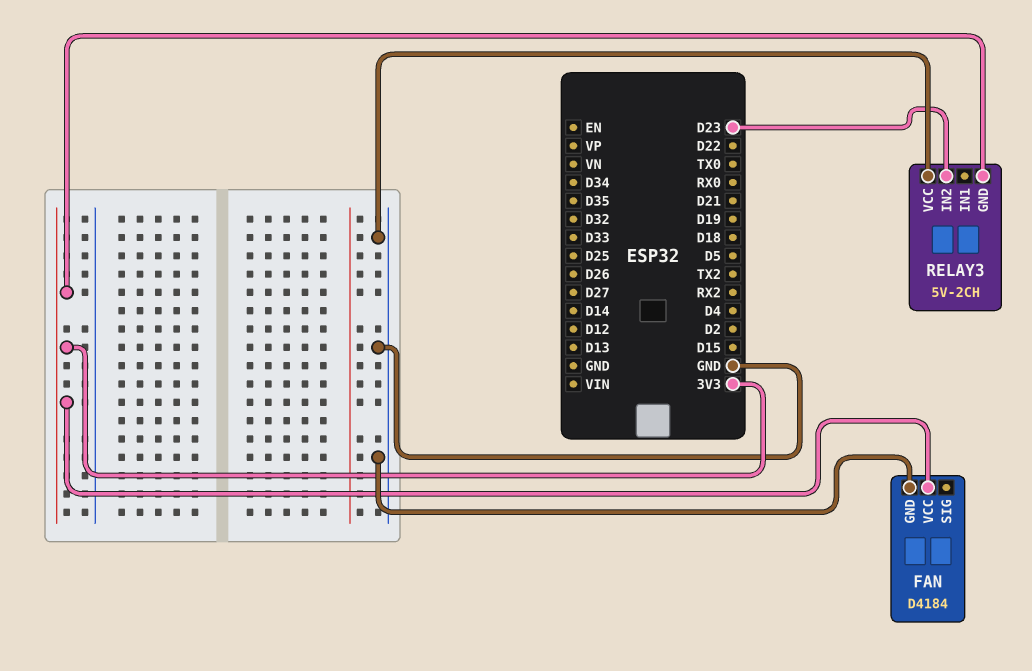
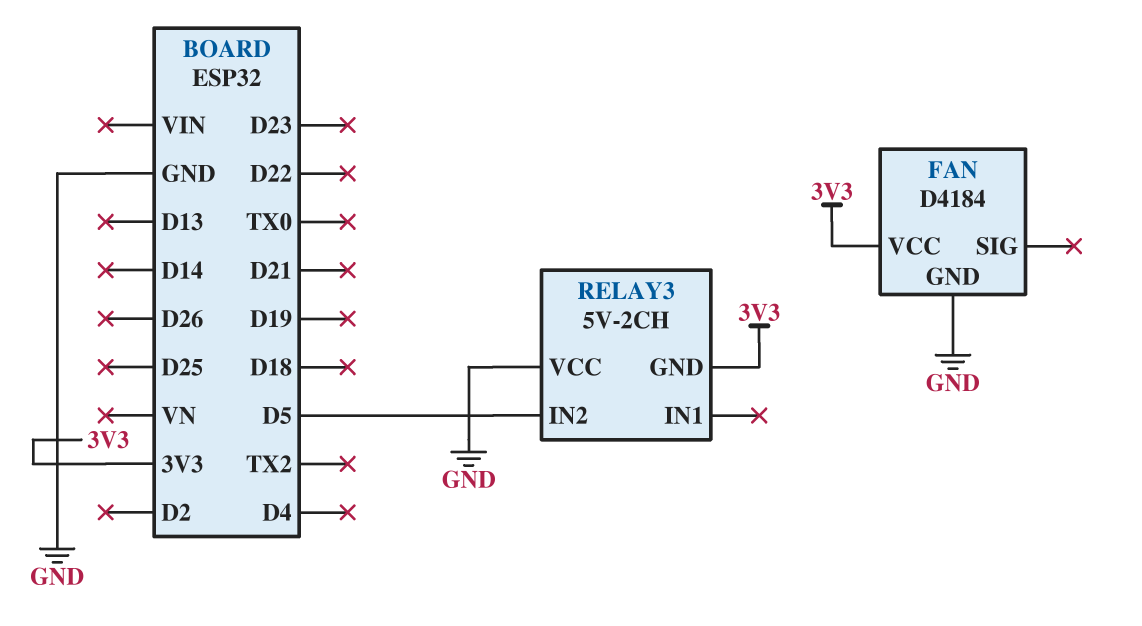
RELAY3 pin IN2: D23 -> D5

